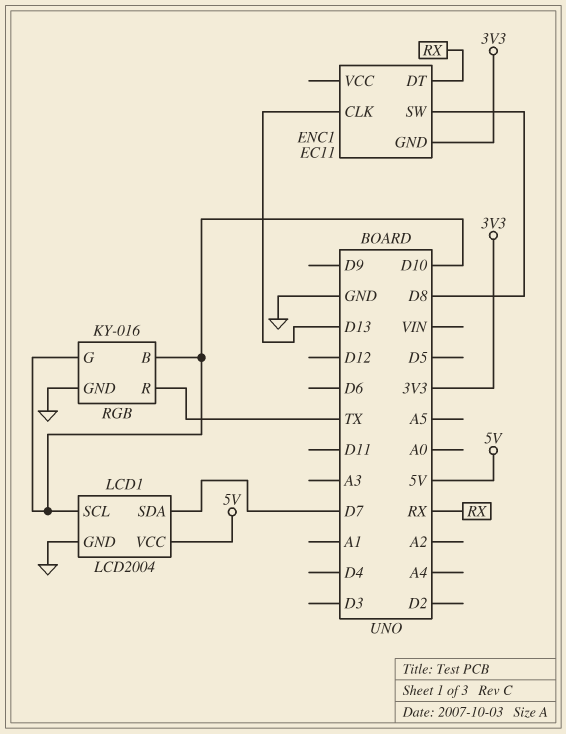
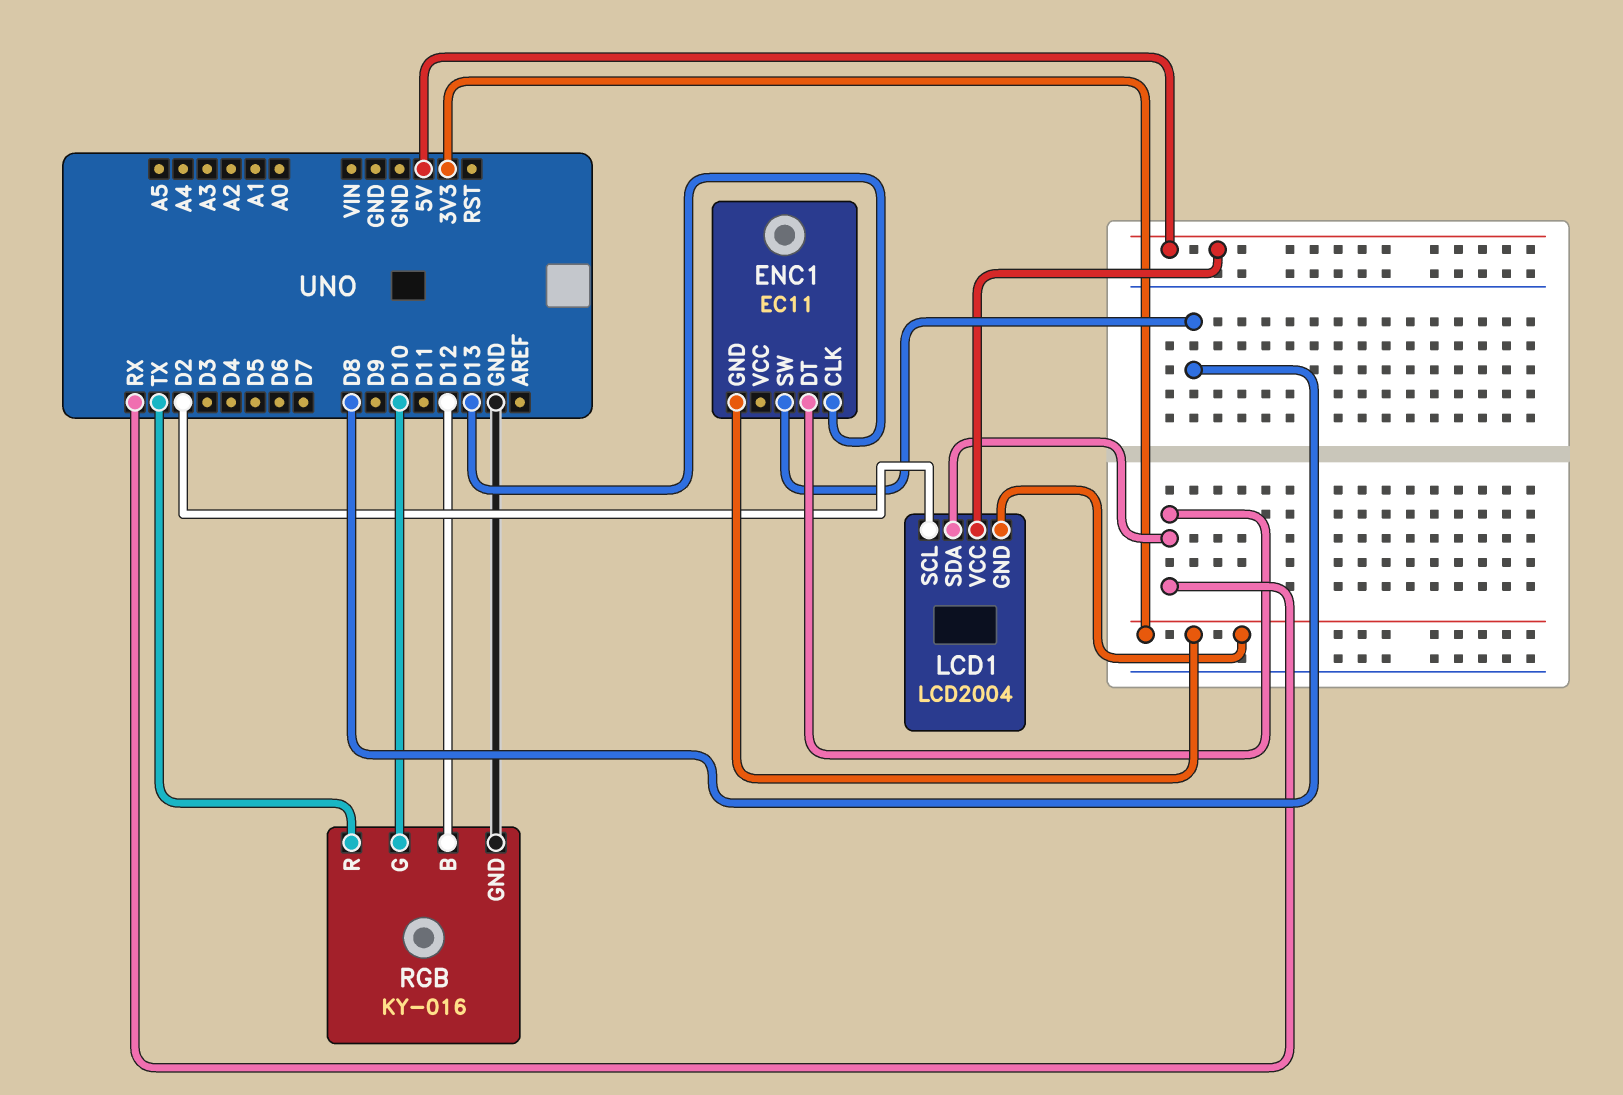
LCD1 pin GND: GND -> 3V3
LCD1 pin SCL: D10 -> D2
LCD1 pin SDA: D7 -> RX
RGB pin B: D10 -> D12

